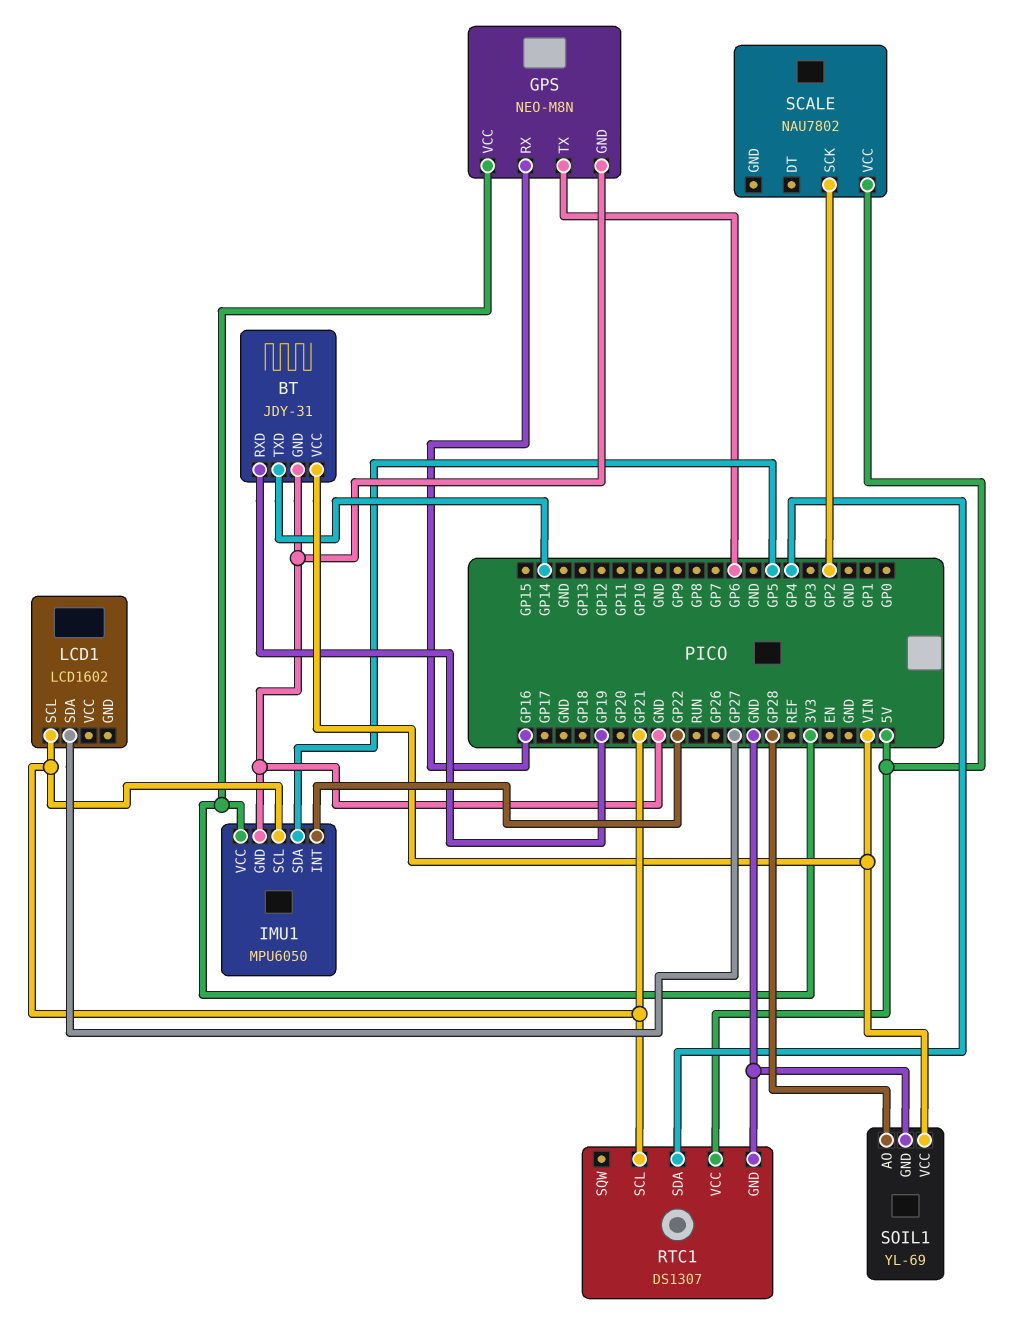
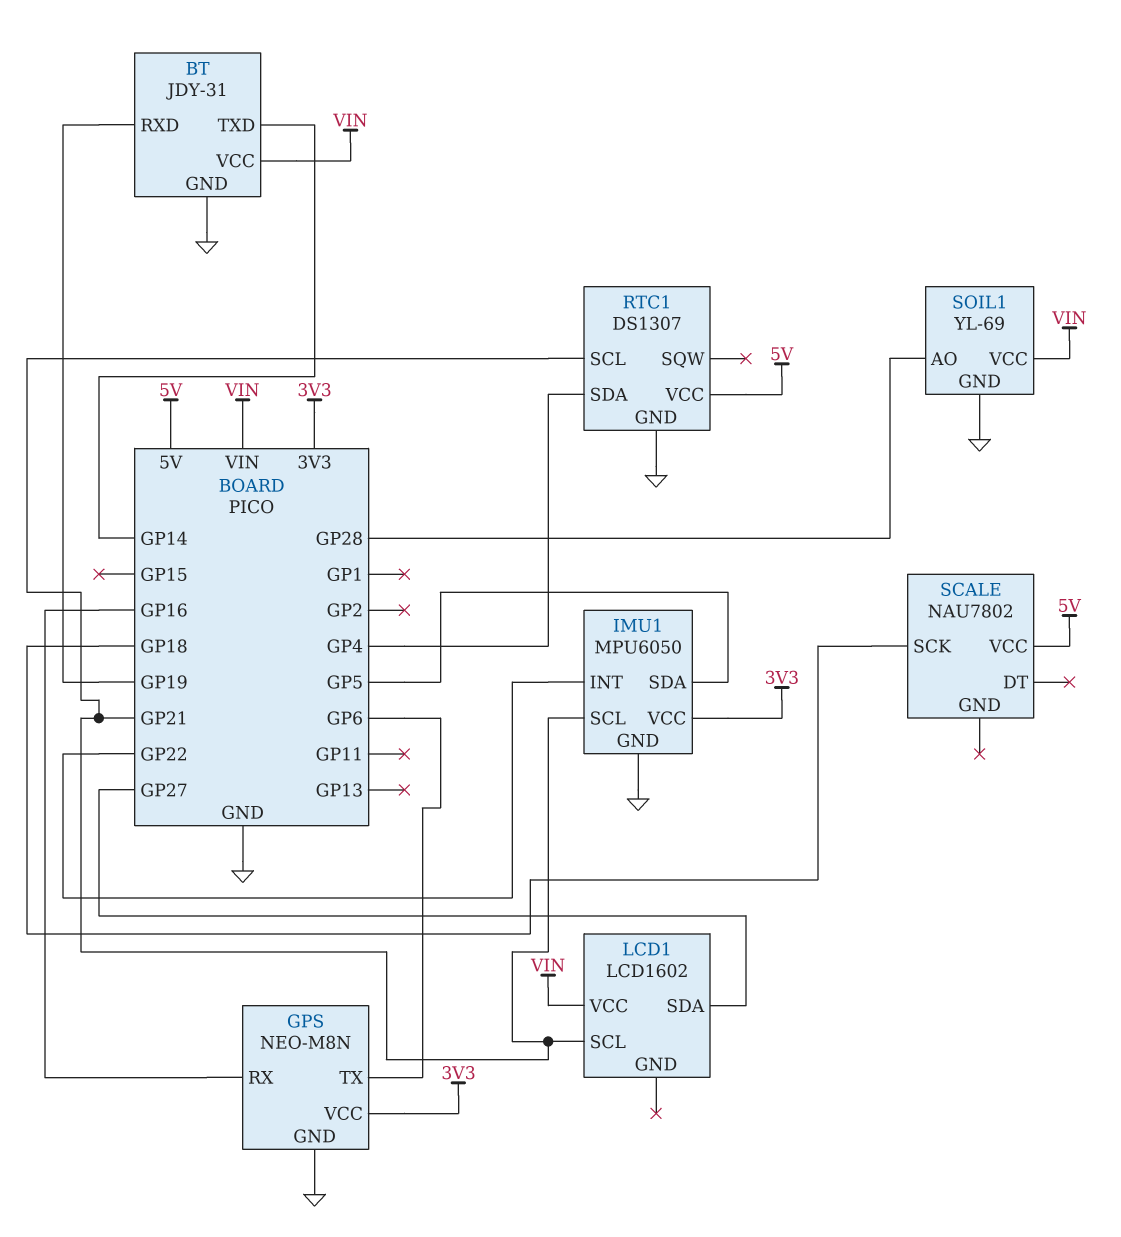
LCD1 pin VCC: none -> VIN
SCALE pin SCK: GP2 -> GP18

